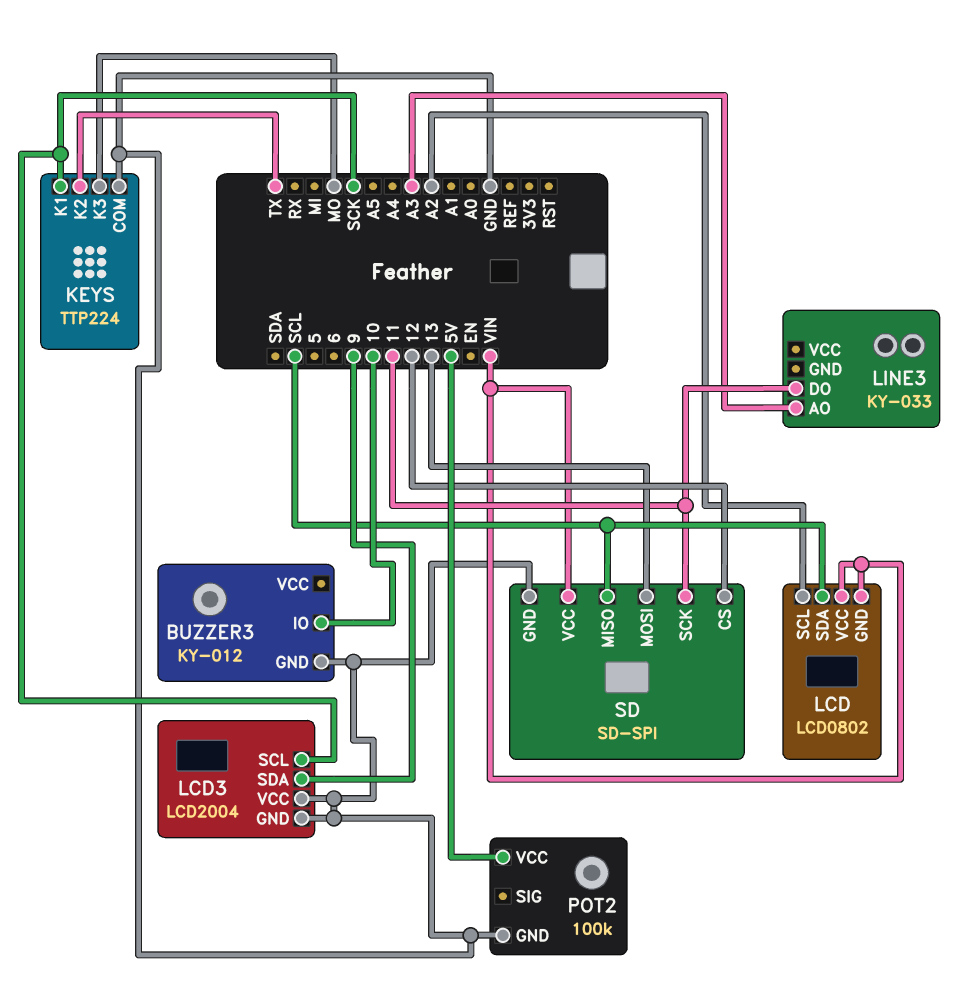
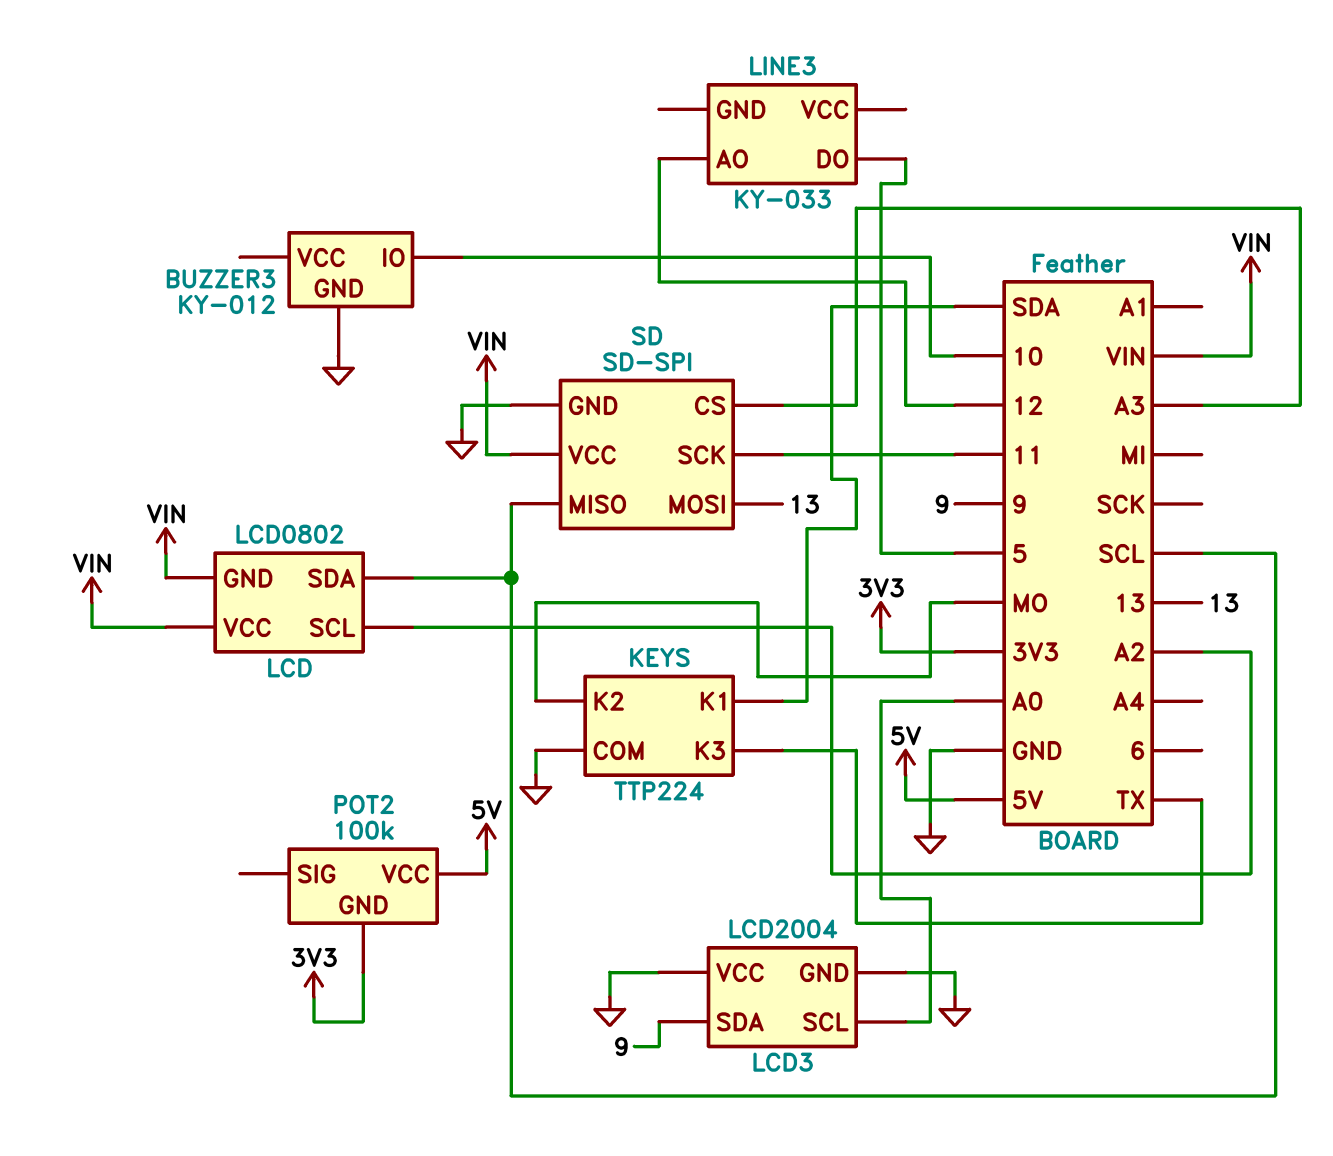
KEYS pin K1: SCK -> SDA
KEYS pin K2: TX -> MO
KEYS pin K3: MO -> TX
LCD3 pin SCL: SCK -> A0
LINE3 pin AO: A3 -> 12
LINE3 pin DO: 11 -> 5
POT2 pin GND: GND -> 3V3
SD pin CS: 12 -> A3

